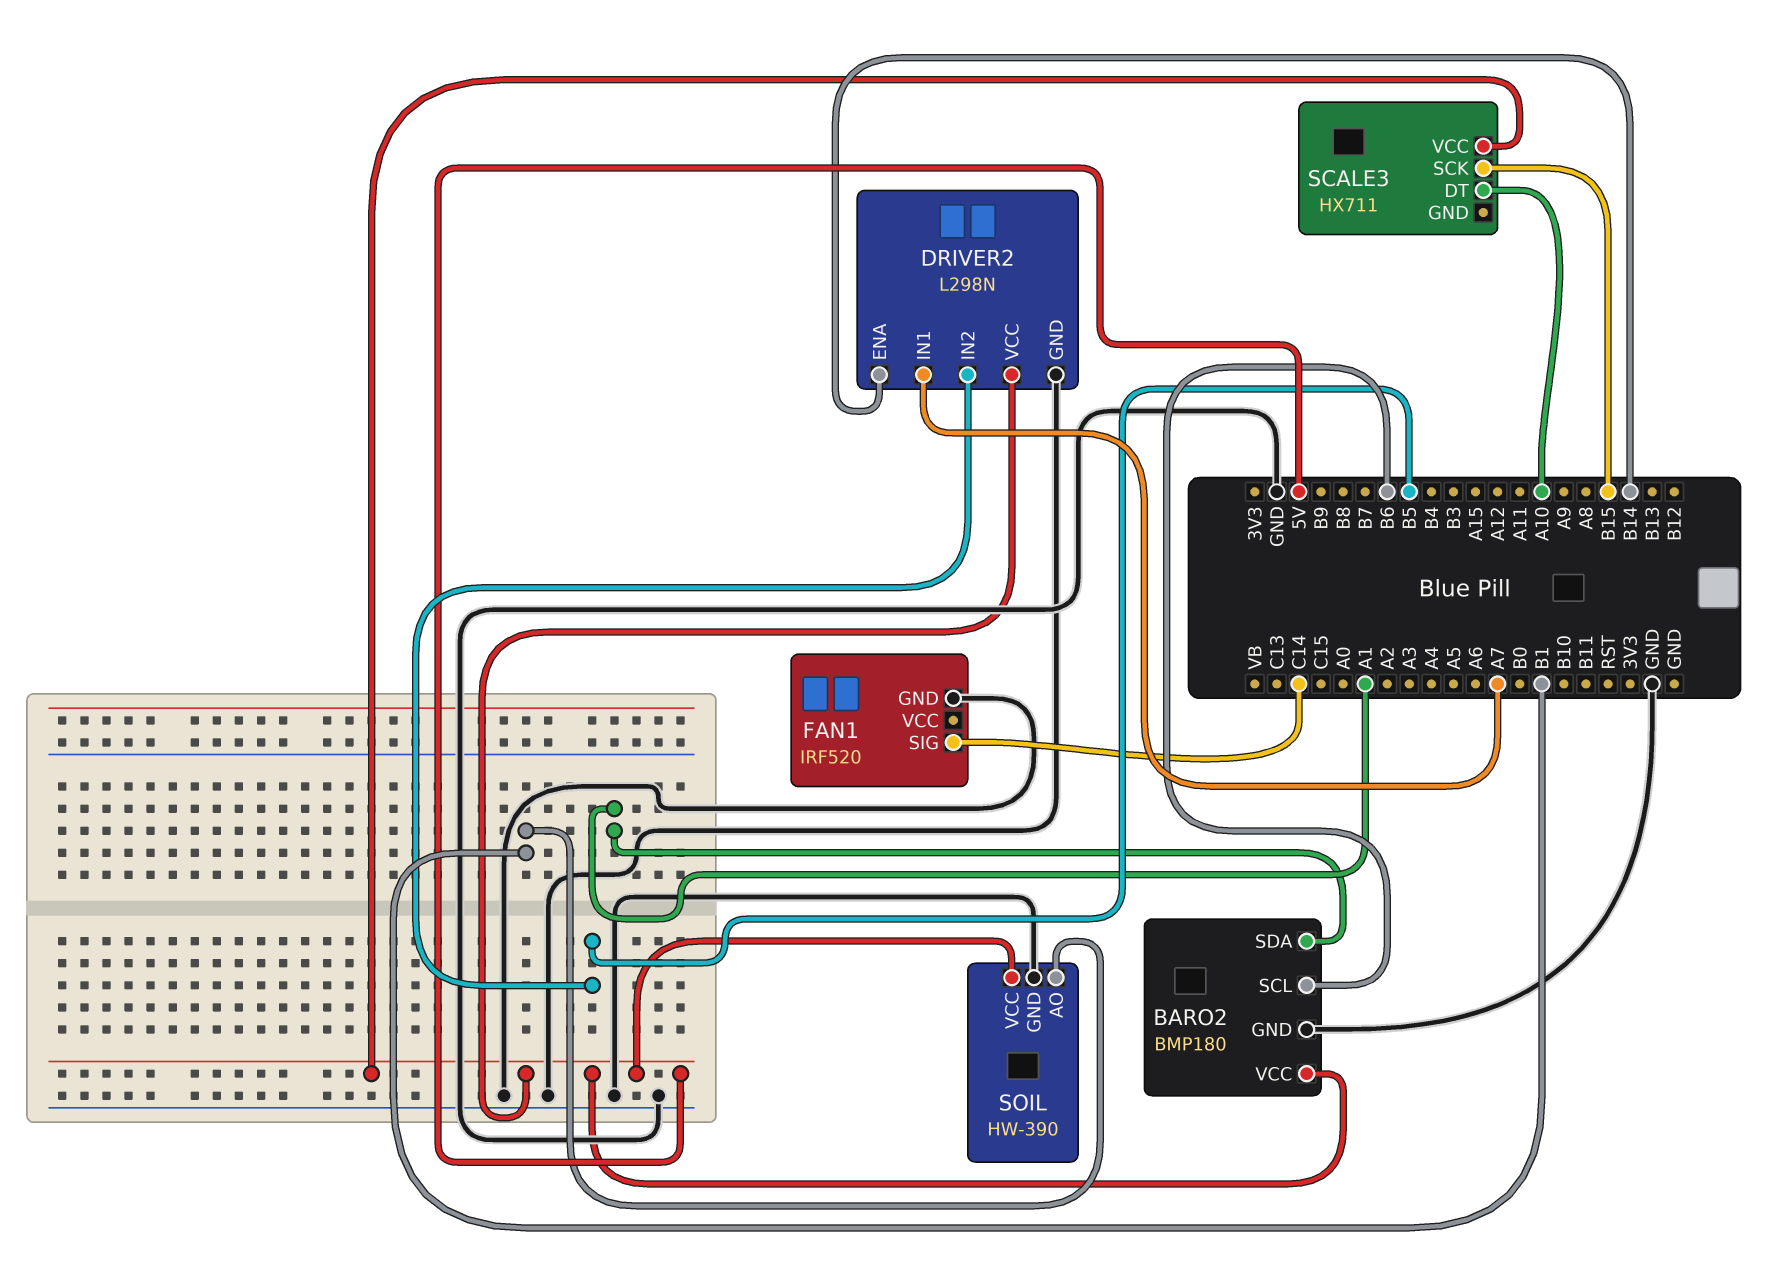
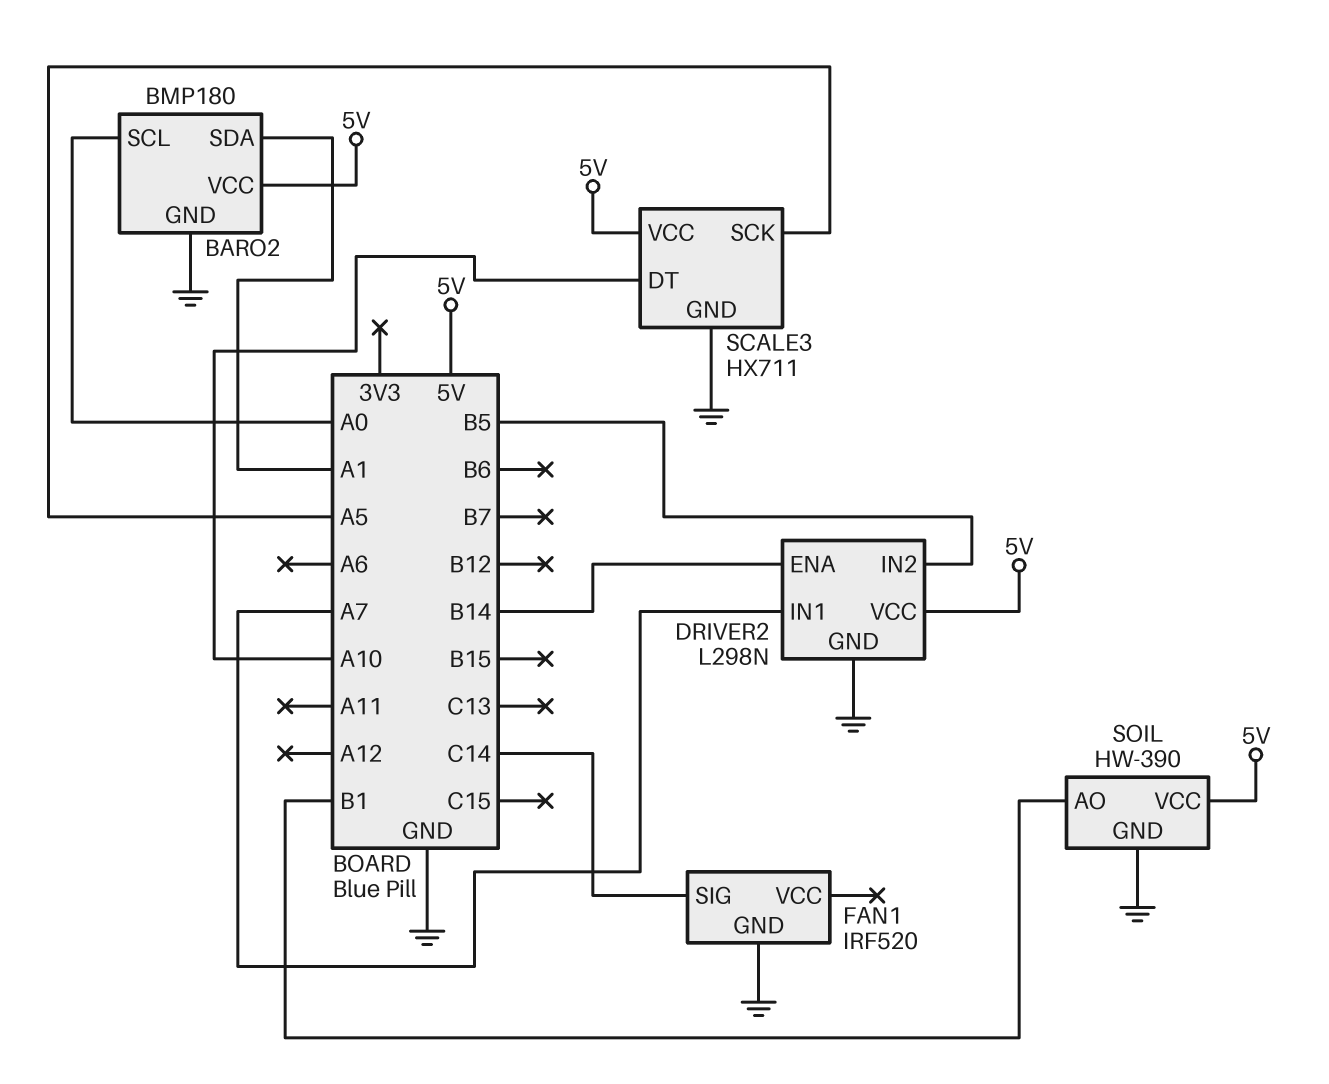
BARO2 pin SCL: B6 -> A0
SCALE3 pin GND: none -> GND
SCALE3 pin SCK: B15 -> A5

